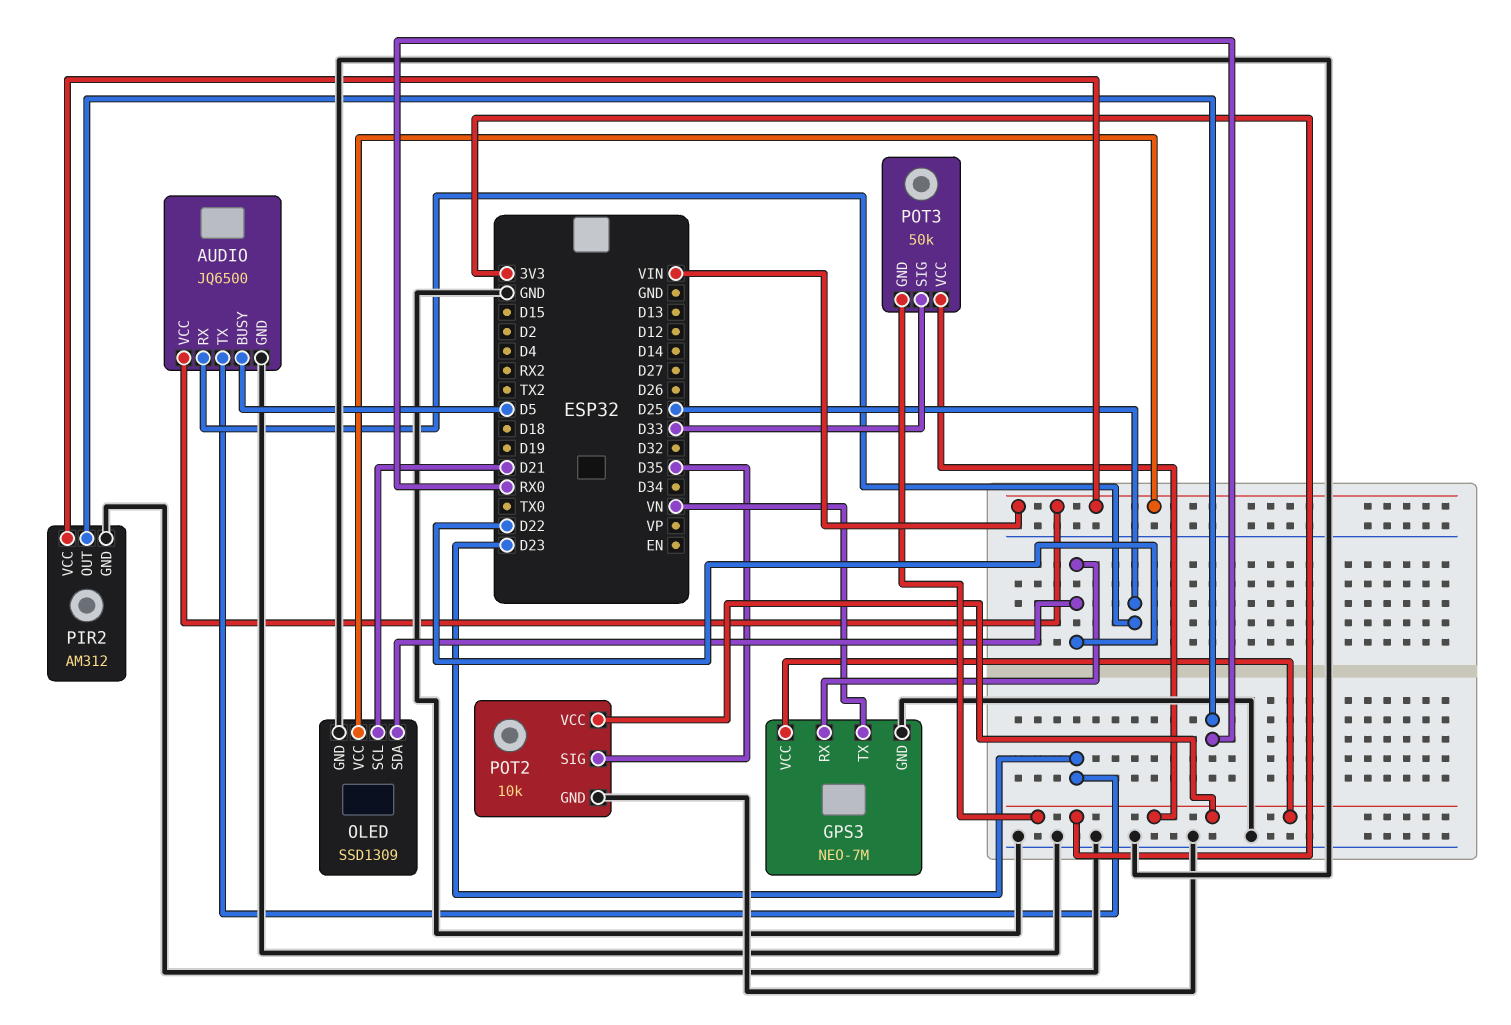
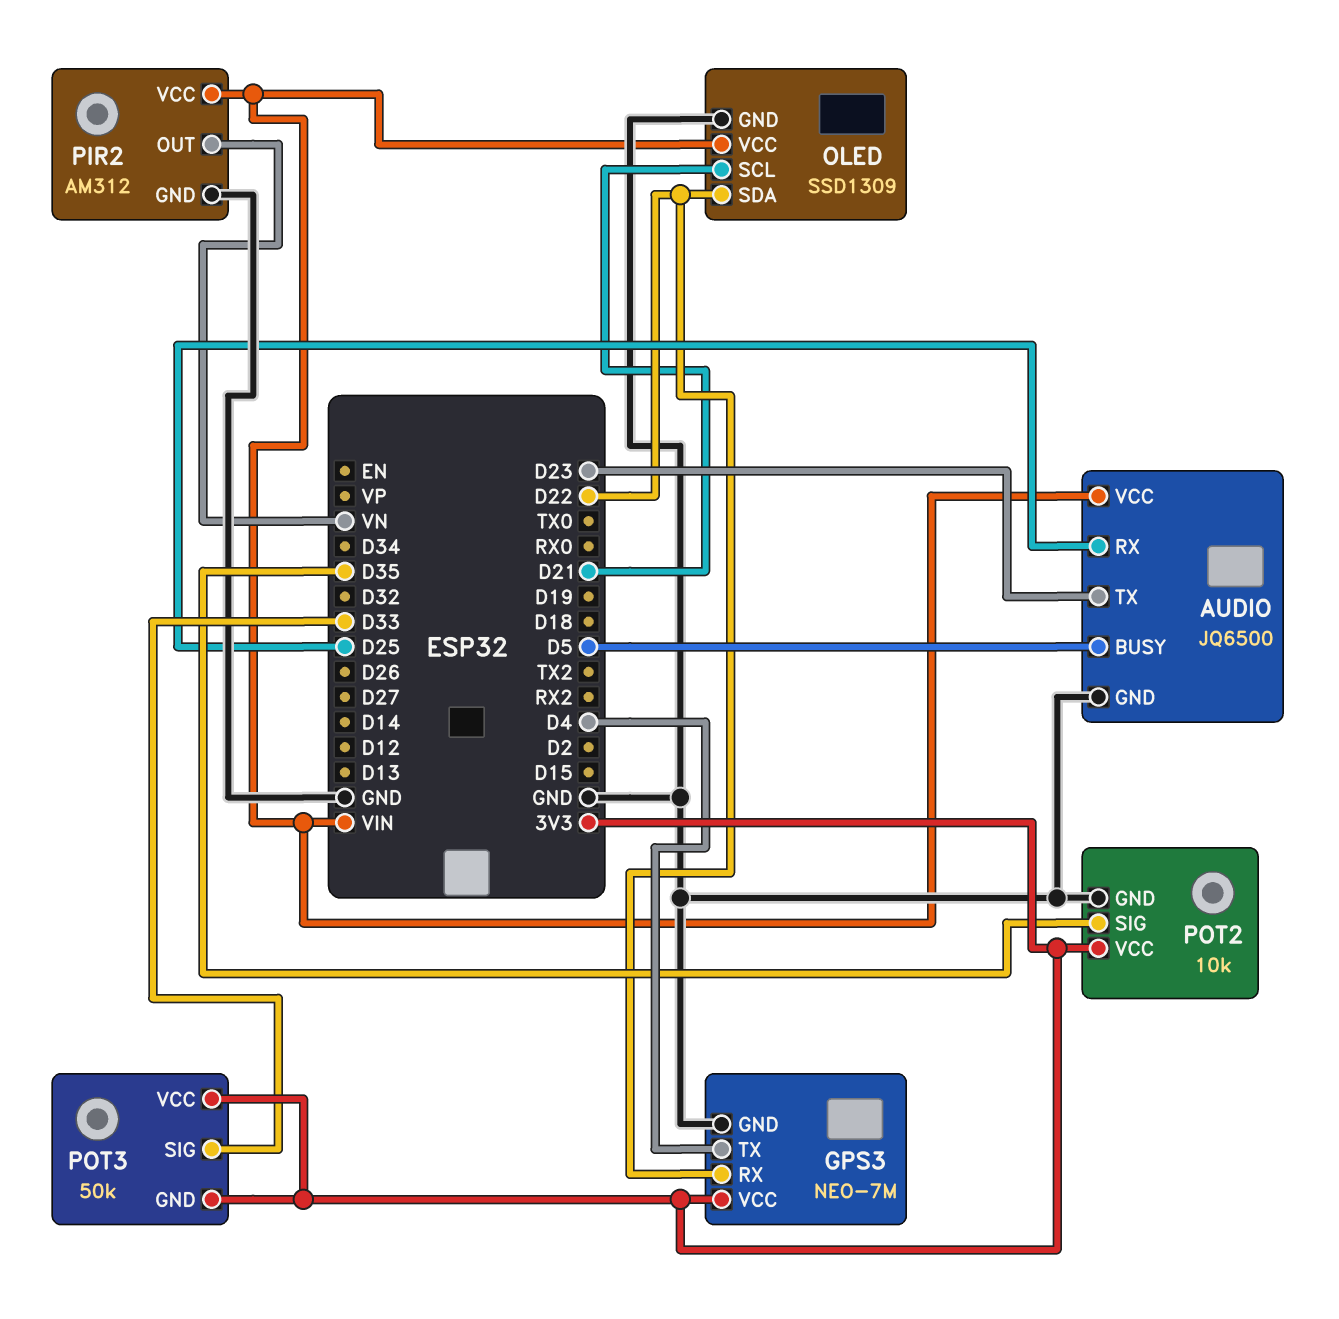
GPS3 pin TX: VN -> D4
PIR2 pin OUT: RX0 -> VN

